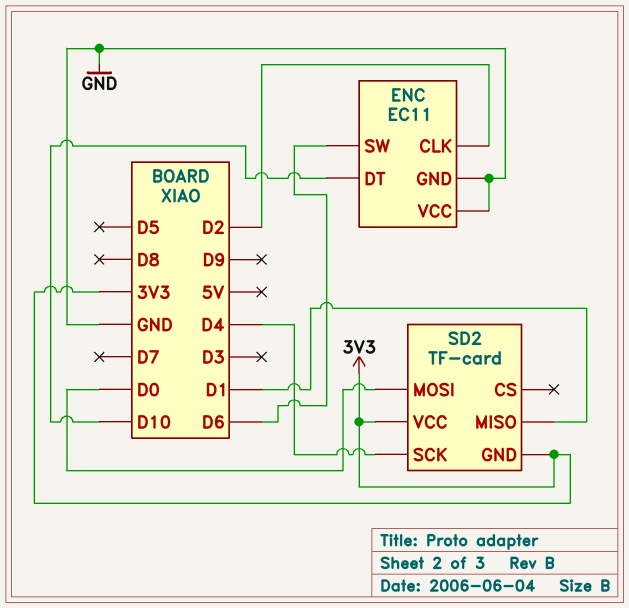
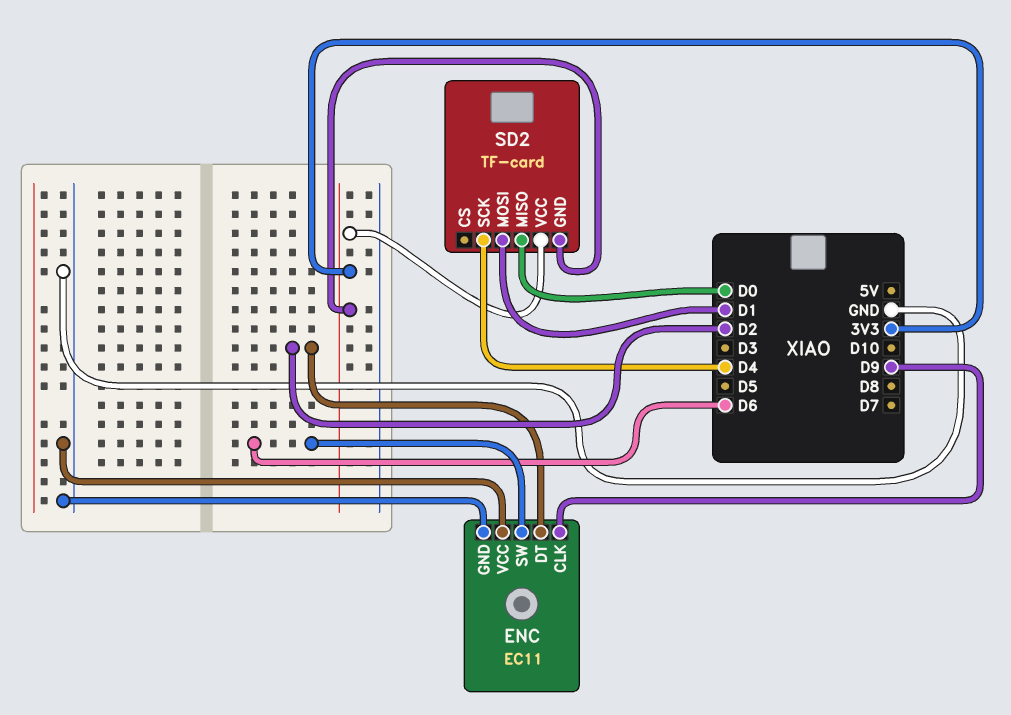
ENC pin CLK: D2 -> D9
ENC pin DT: D10 -> D2
SD2 pin MISO: D1 -> D0
SD2 pin MOSI: D0 -> D1

